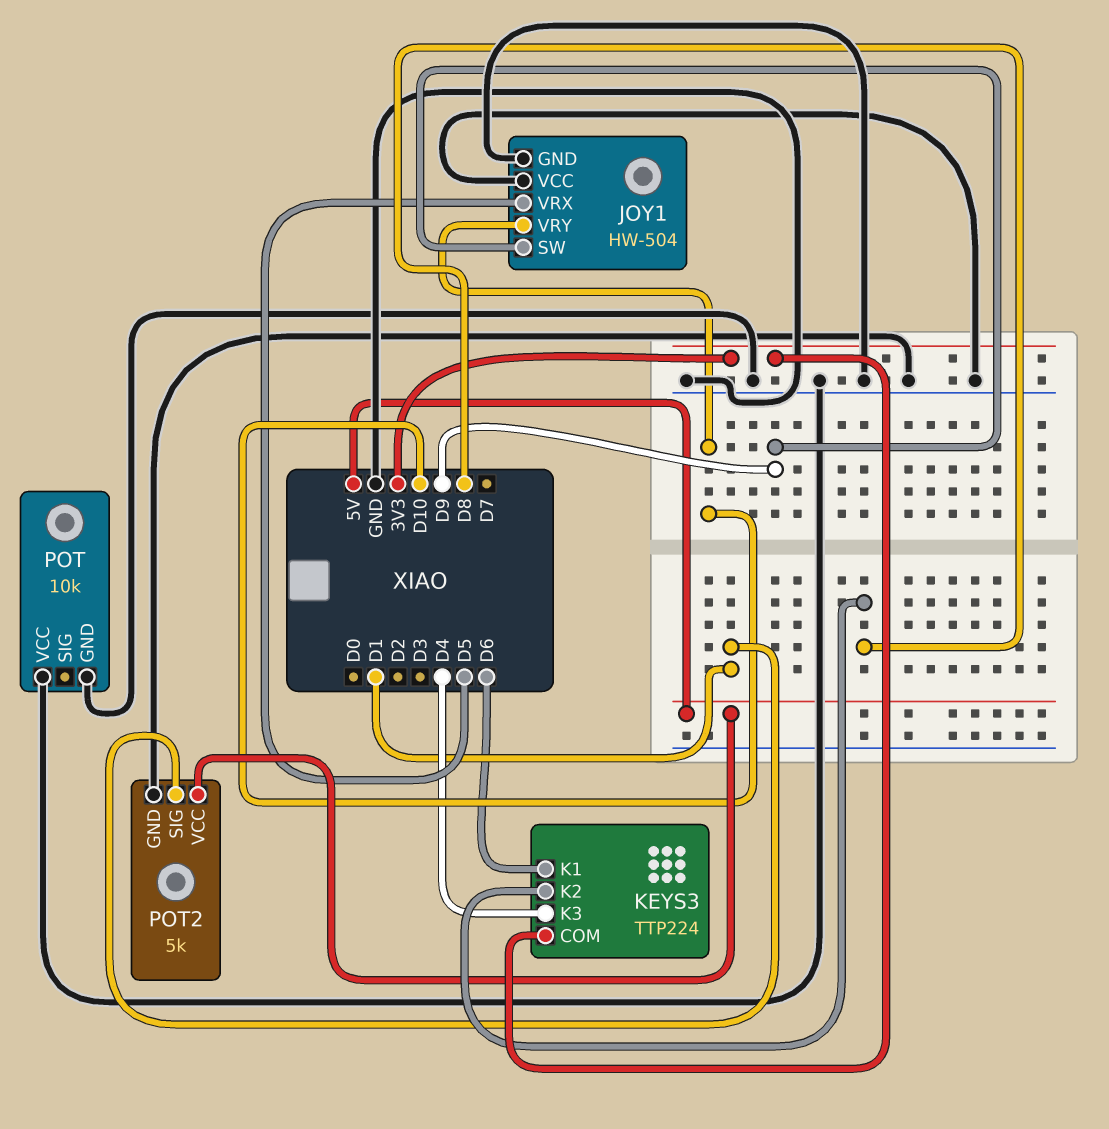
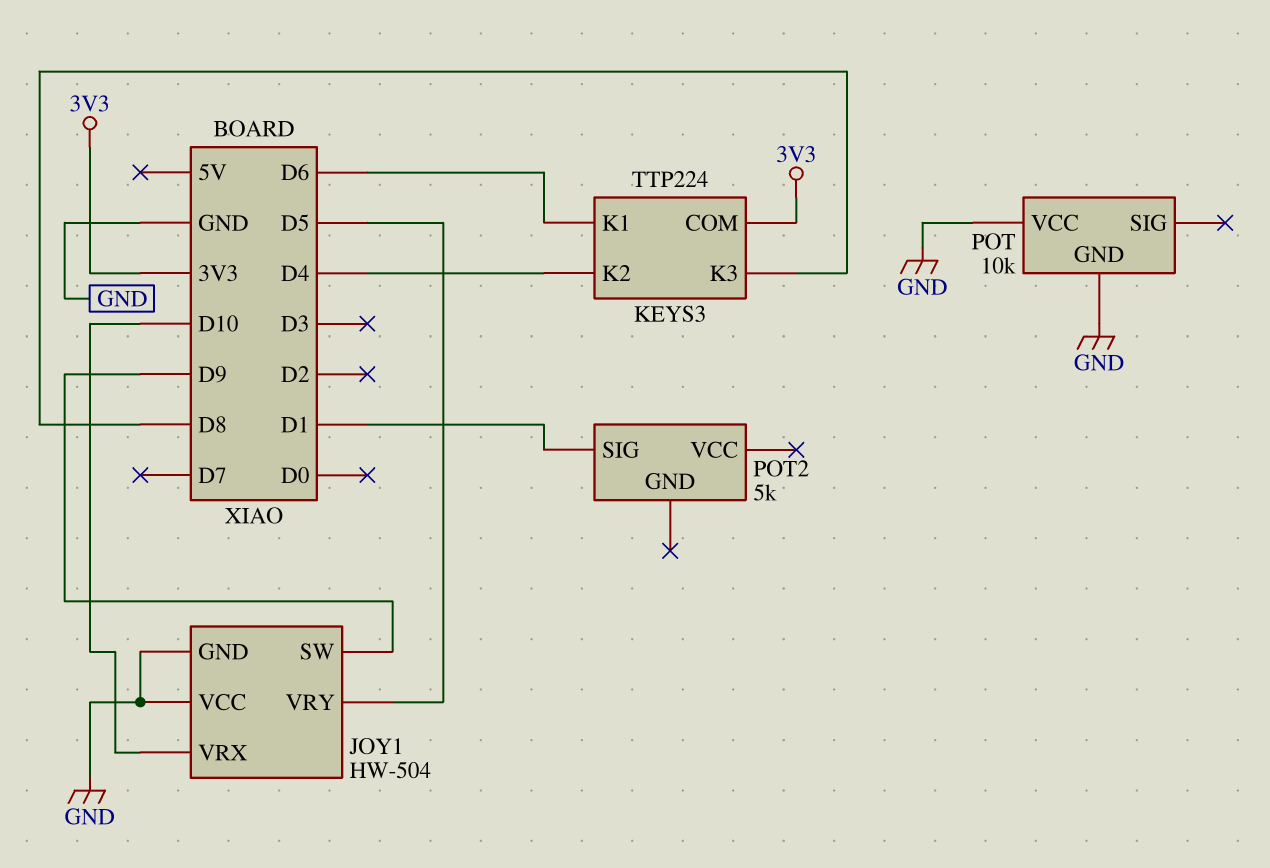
JOY1 pin VRX: D5 -> D10
JOY1 pin VRY: D10 -> D5
KEYS3 pin K2: D8 -> D4
KEYS3 pin K3: D4 -> D8
POT2 pin GND: GND -> none
POT2 pin VCC: 5V -> none

